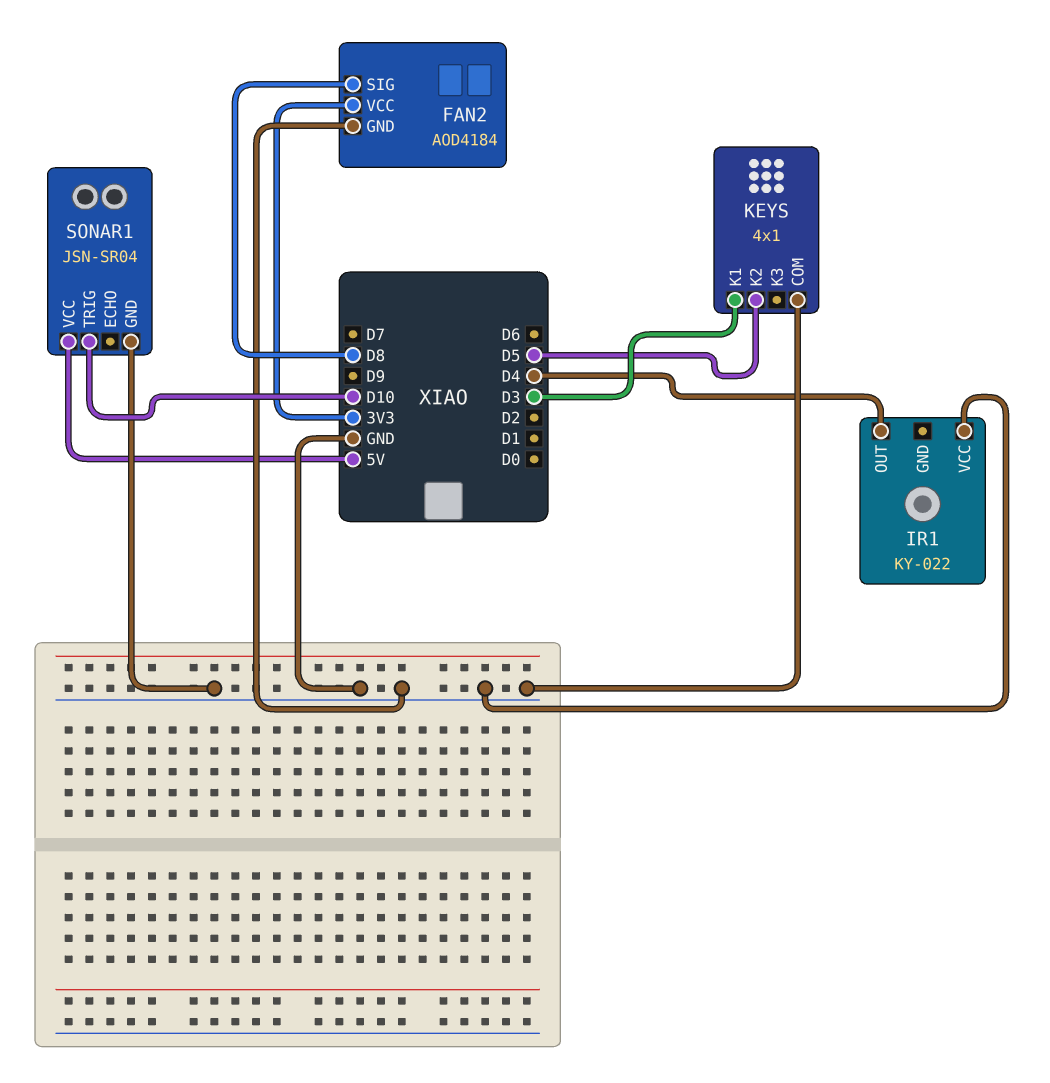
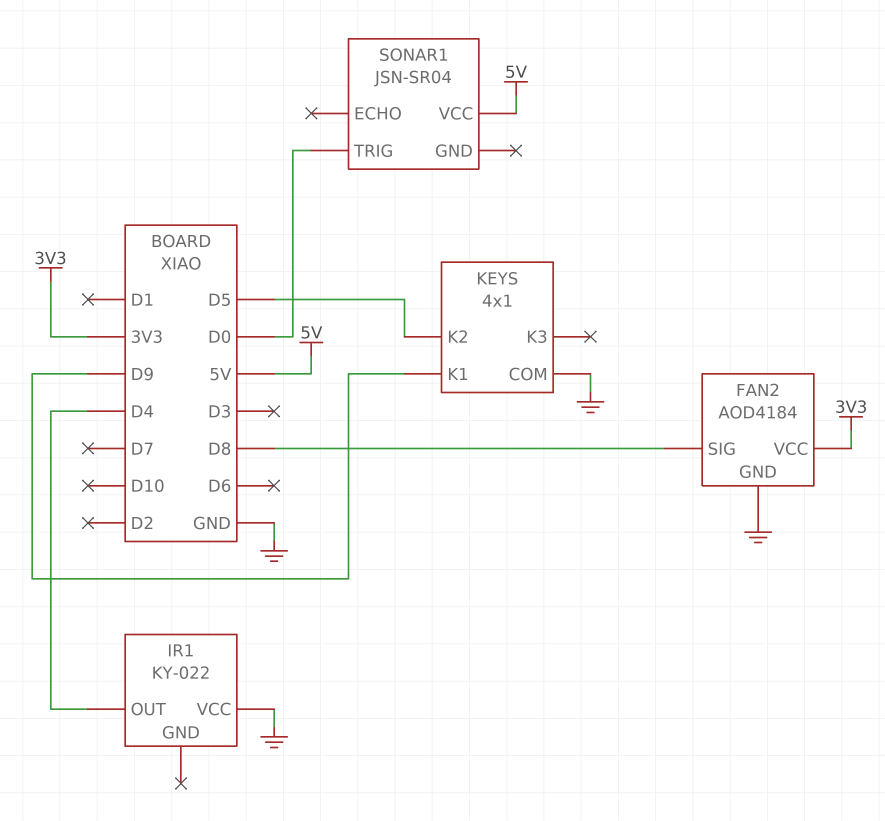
KEYS pin K1: D3 -> D9
SONAR1 pin GND: GND -> none
SONAR1 pin TRIG: D10 -> D0

